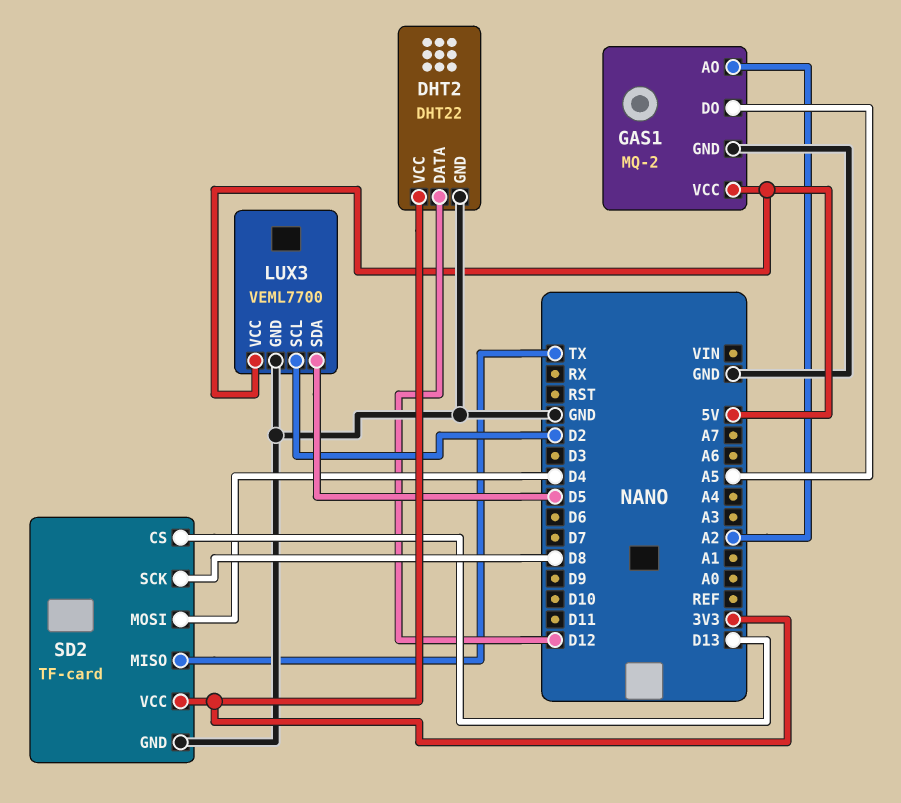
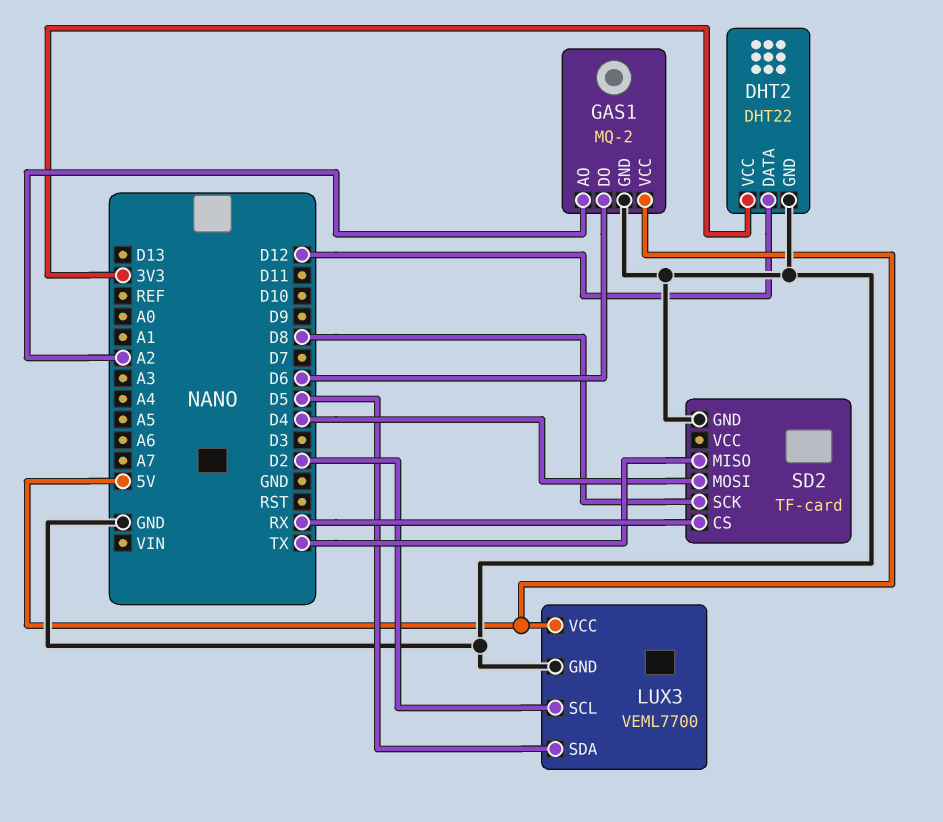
GAS1 pin DO: A5 -> D6
SD2 pin CS: D13 -> RX
SD2 pin VCC: 3V3 -> none

